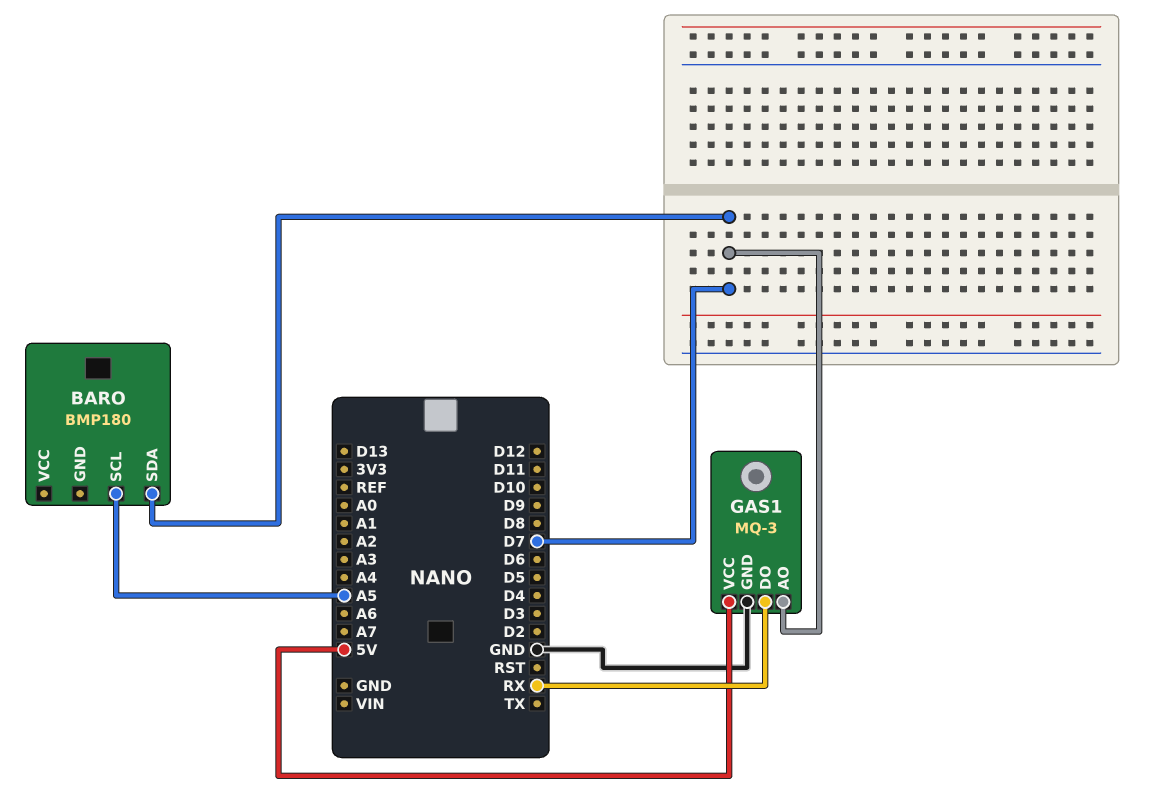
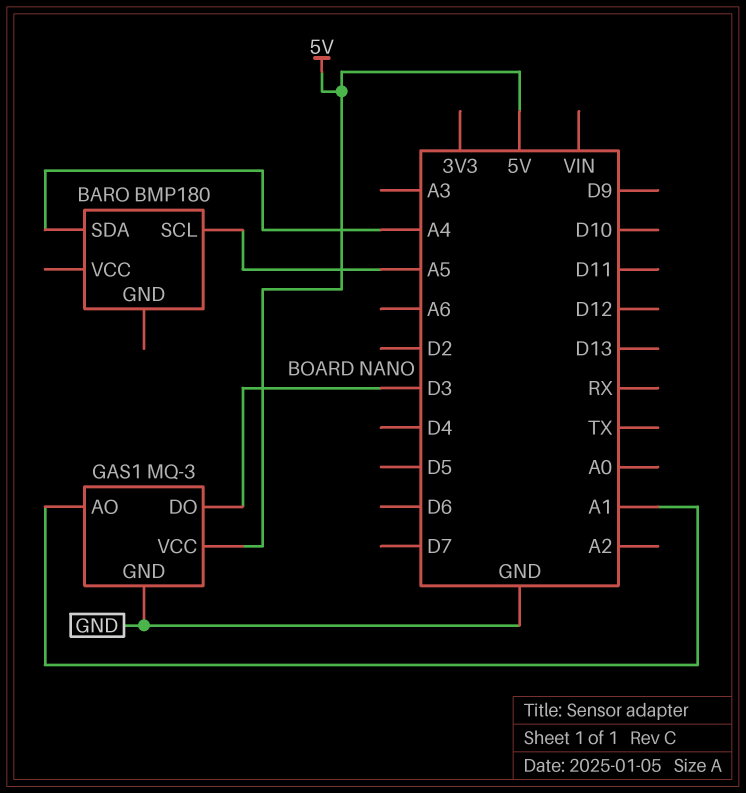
BARO pin SDA: D7 -> A4
GAS1 pin AO: D7 -> A1
GAS1 pin DO: RX -> D3

